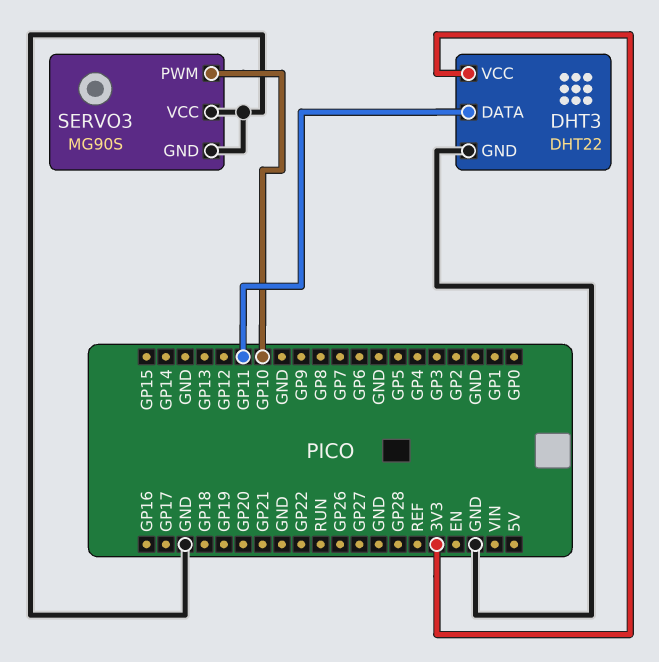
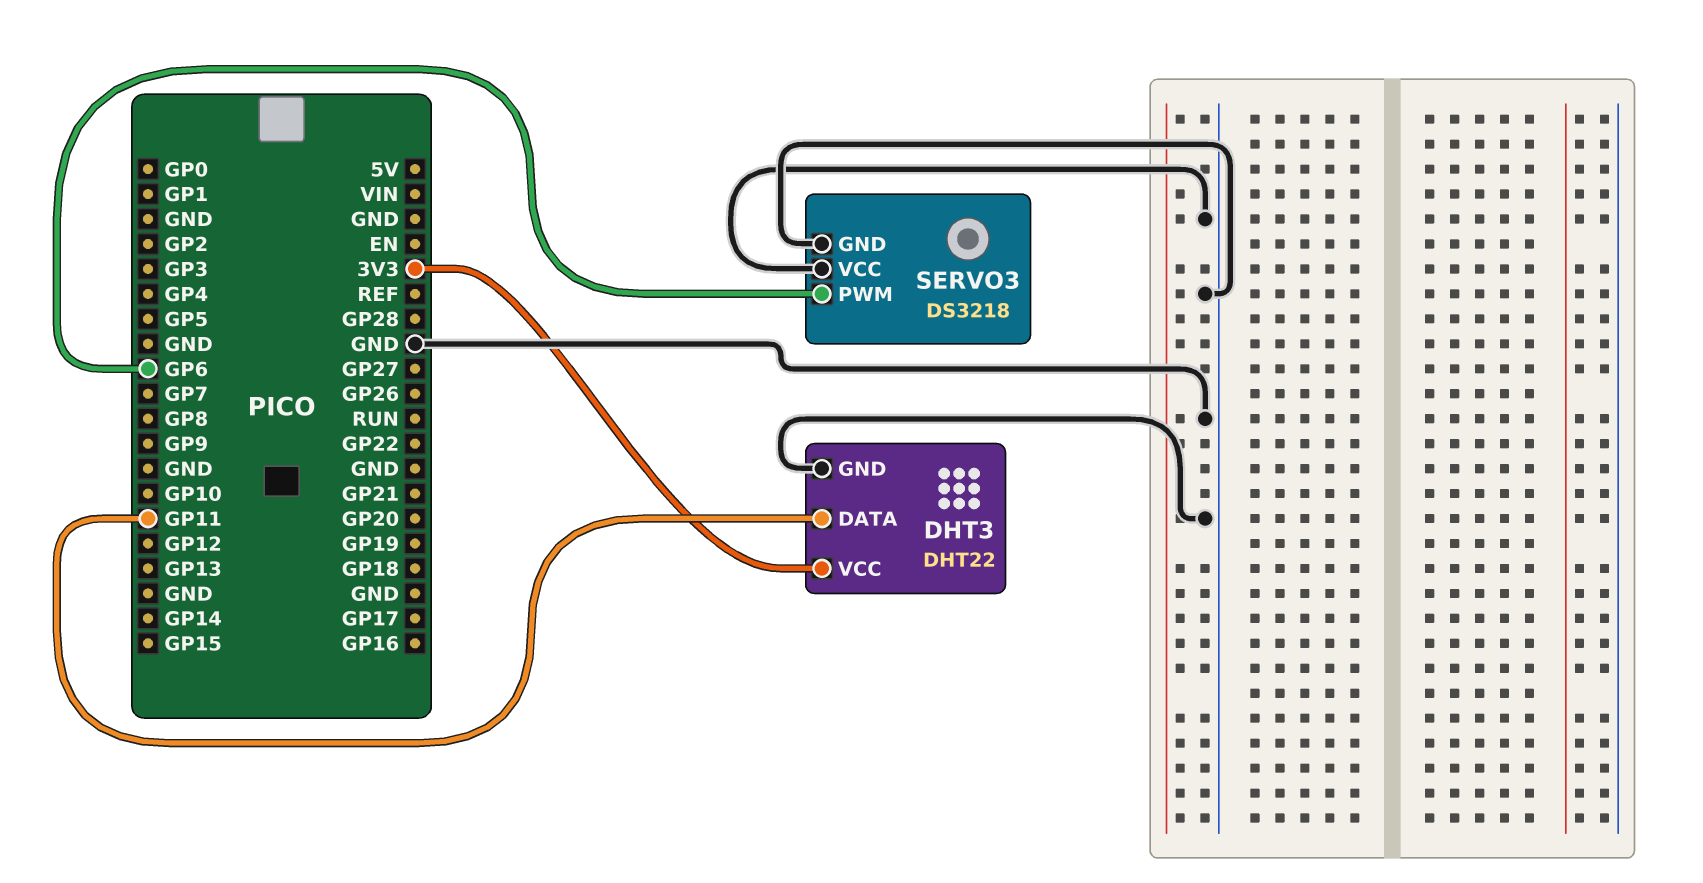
SERVO3: MG90S -> DS3218
SERVO3 pin PWM: GP10 -> GP6

